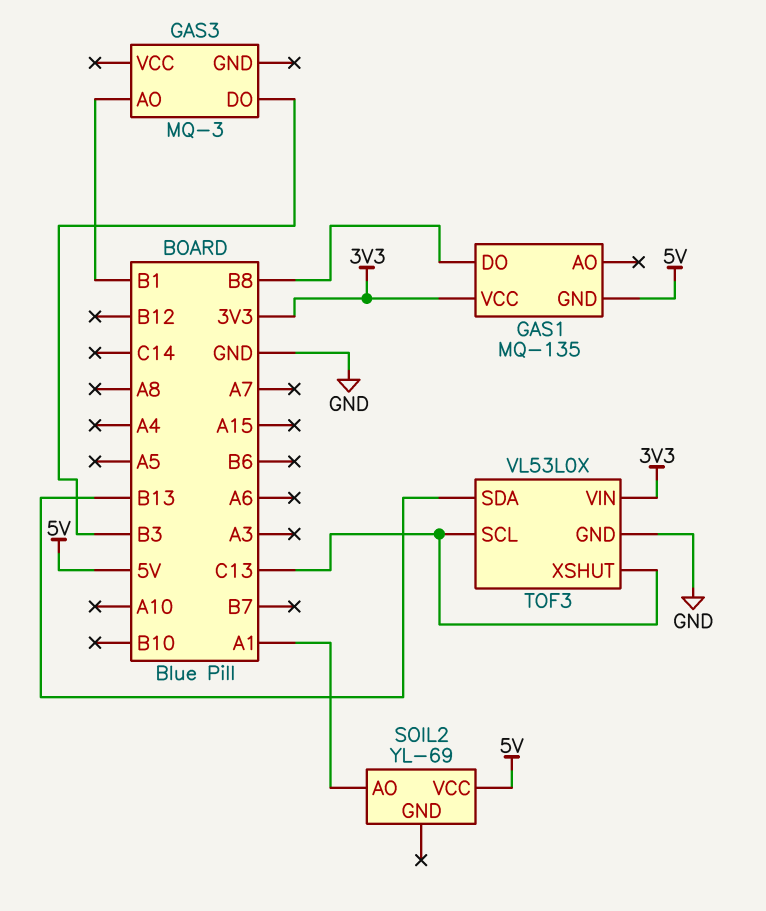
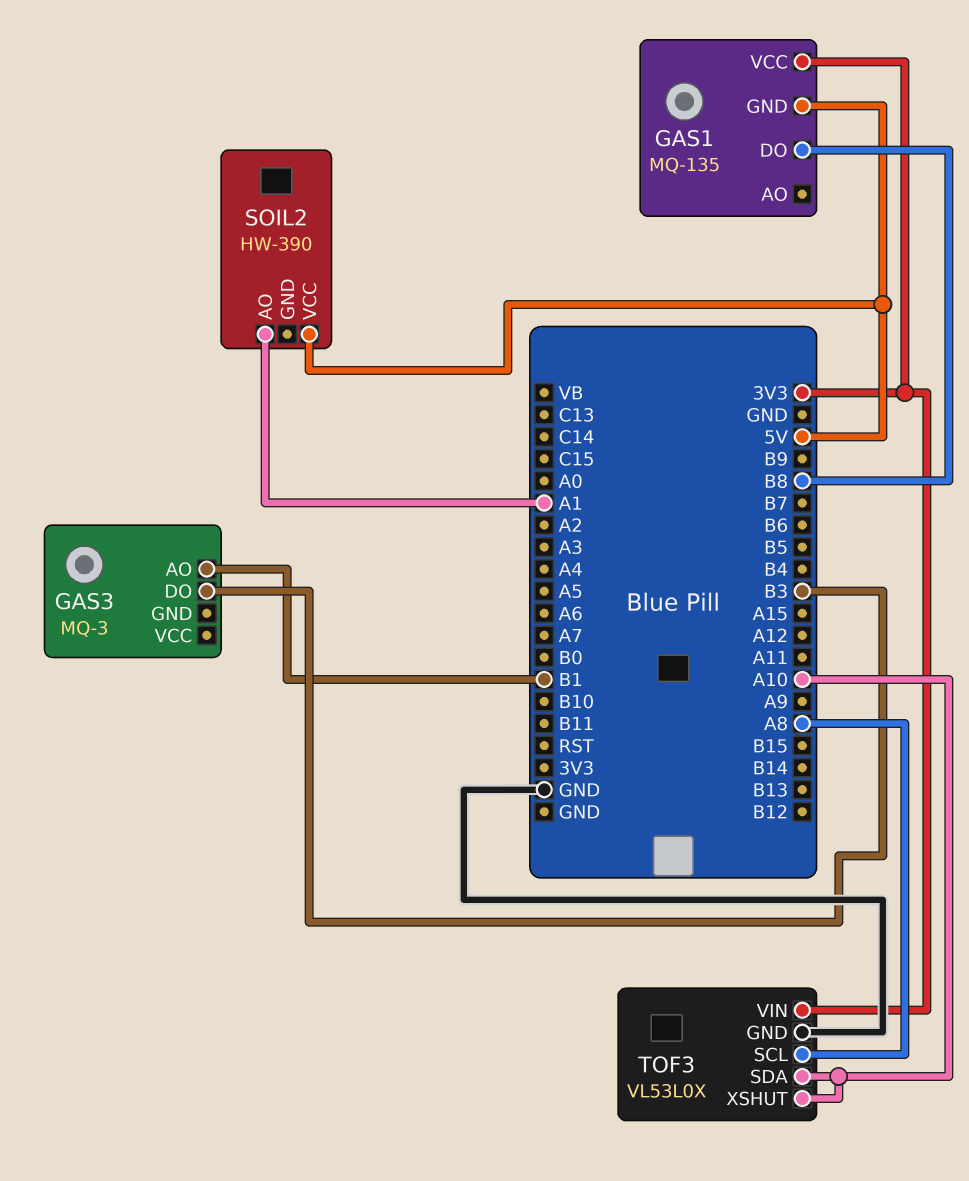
SOIL2: YL-69 -> HW-390
TOF3 pin SCL: C13 -> A8
TOF3 pin SDA: B13 -> A10
TOF3 pin XSHUT: C13 -> A10

